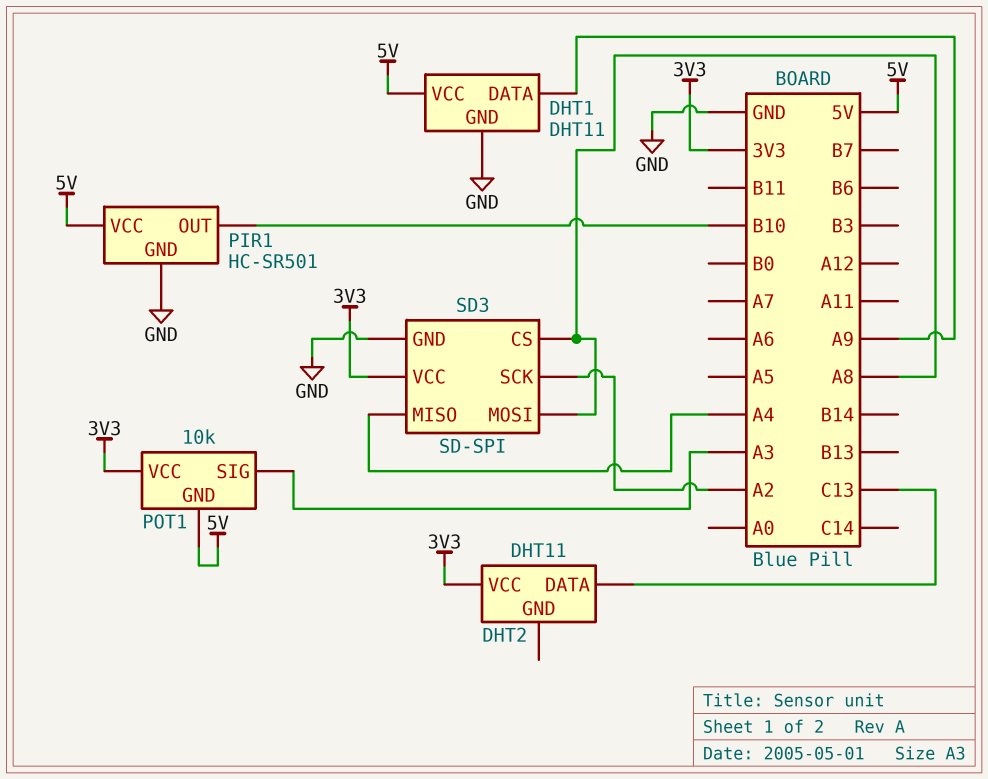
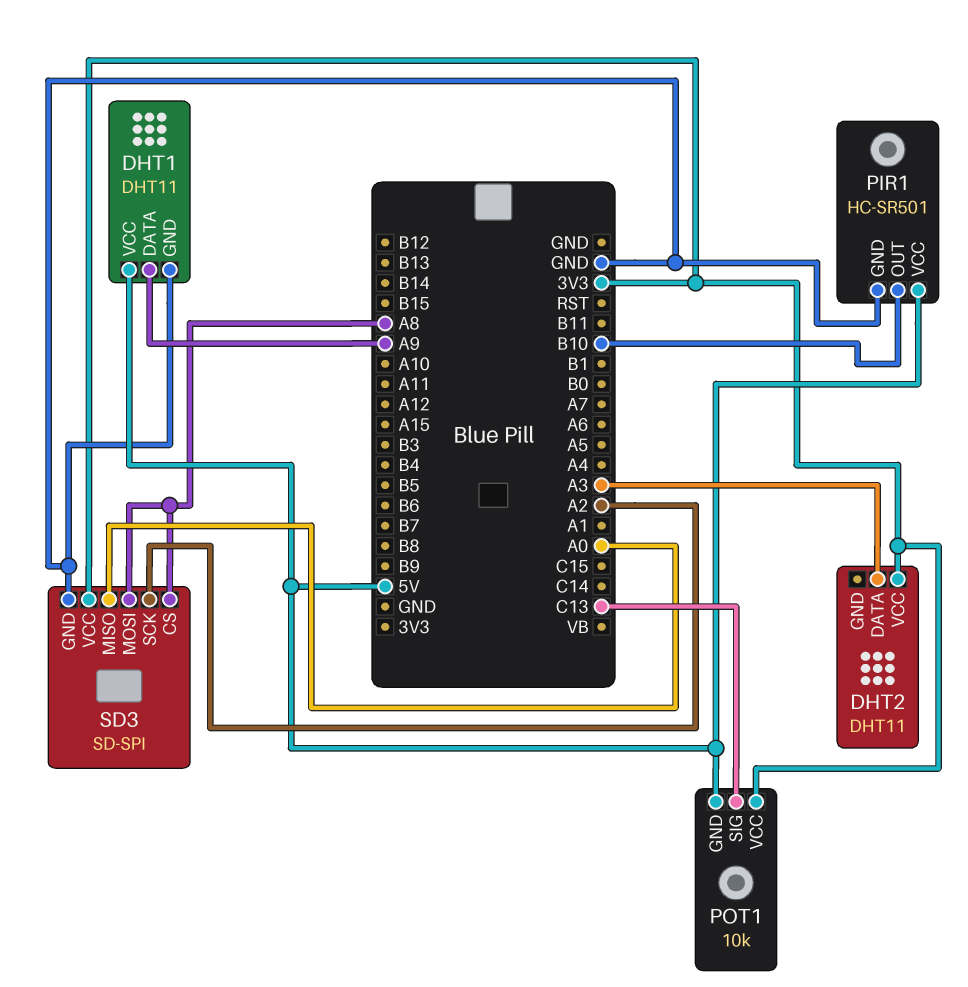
DHT2 pin DATA: C13 -> A3
POT1 pin SIG: A3 -> C13
SD3 pin MISO: A4 -> A0

